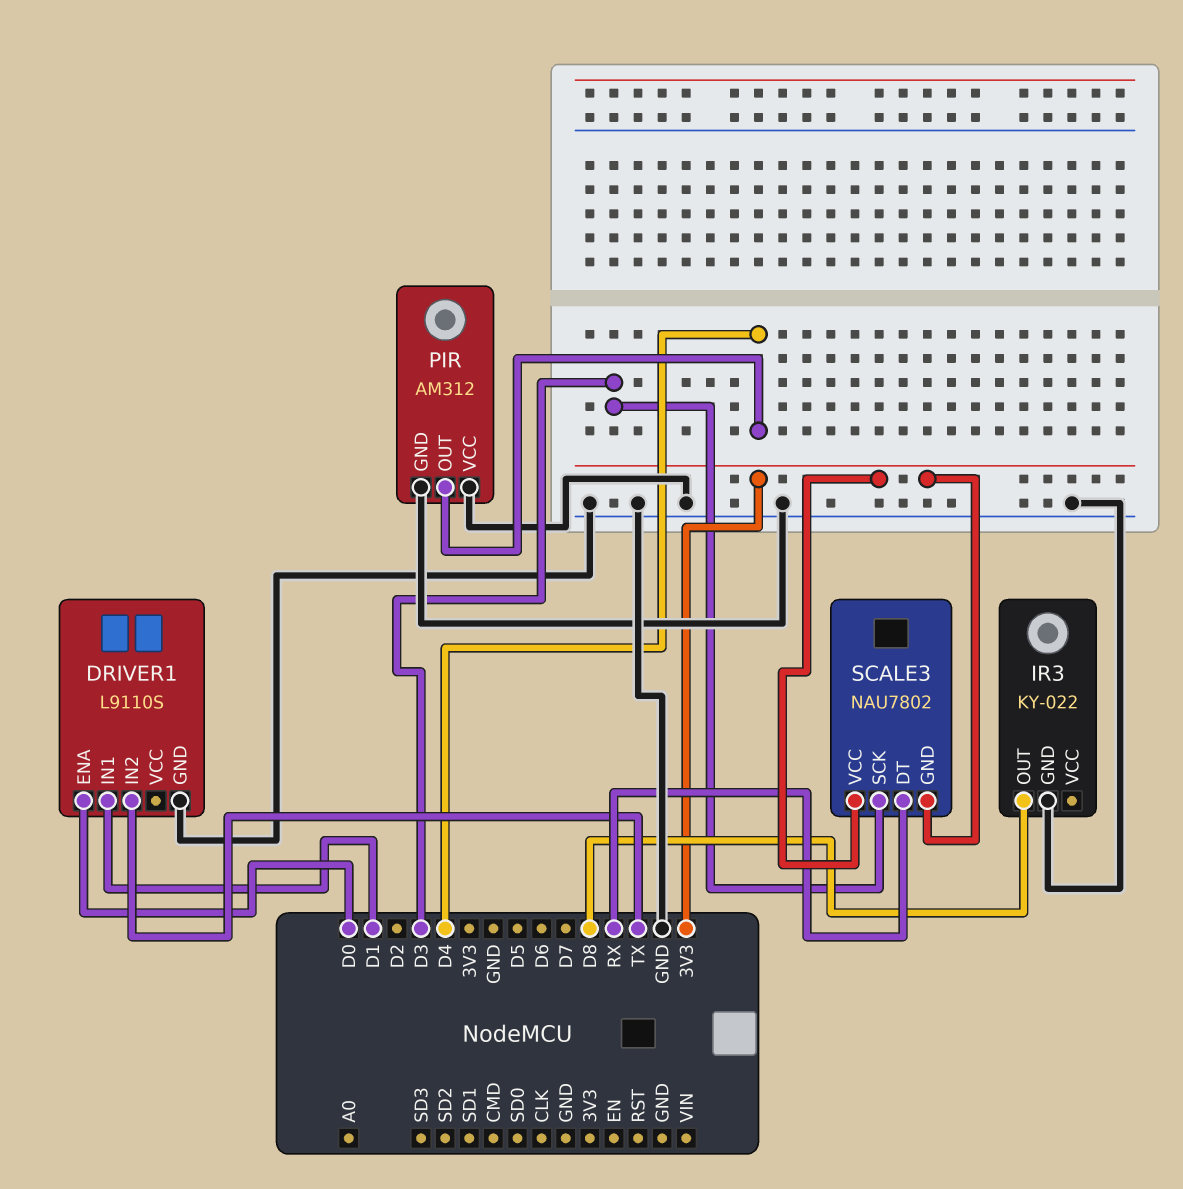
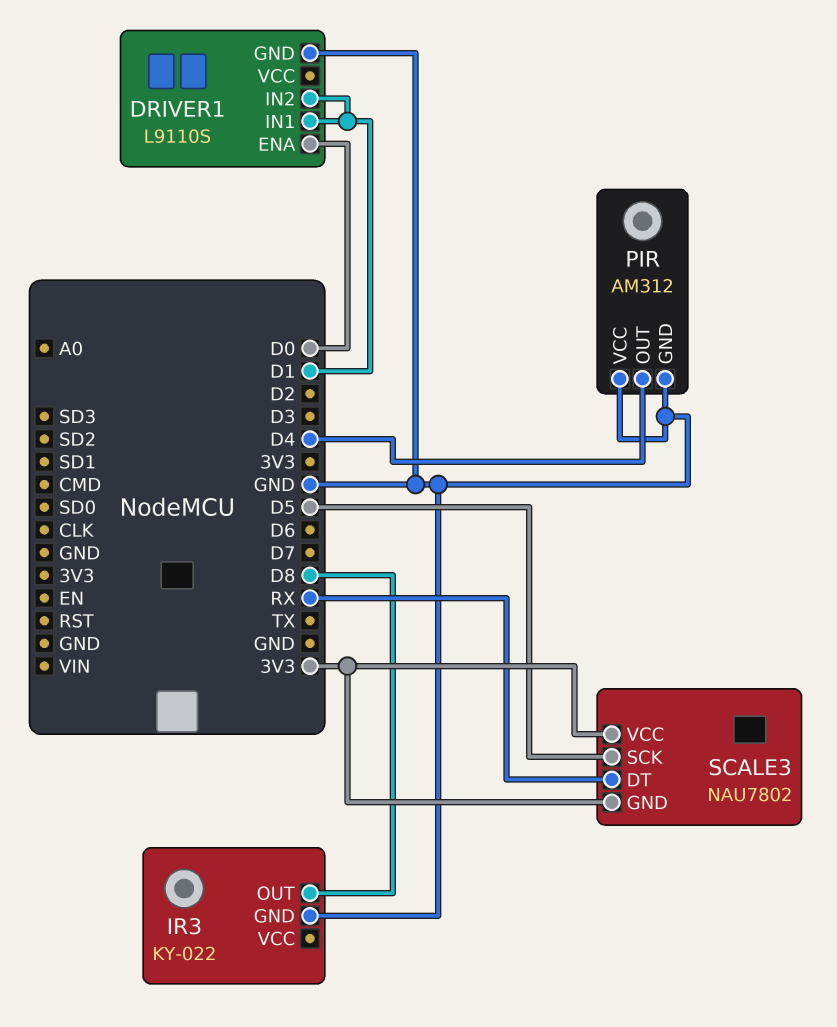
DRIVER1 pin IN2: TX -> D1
SCALE3 pin SCK: D3 -> D5

